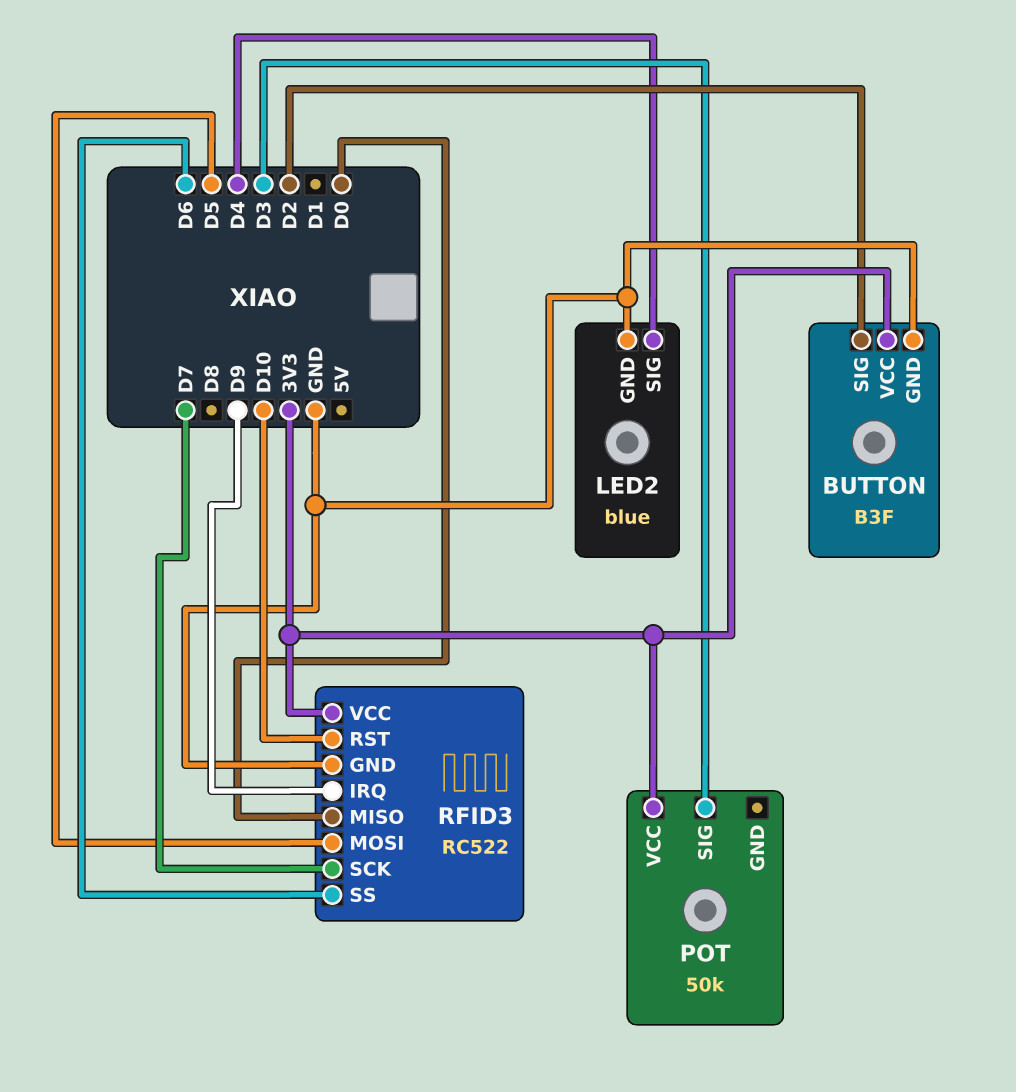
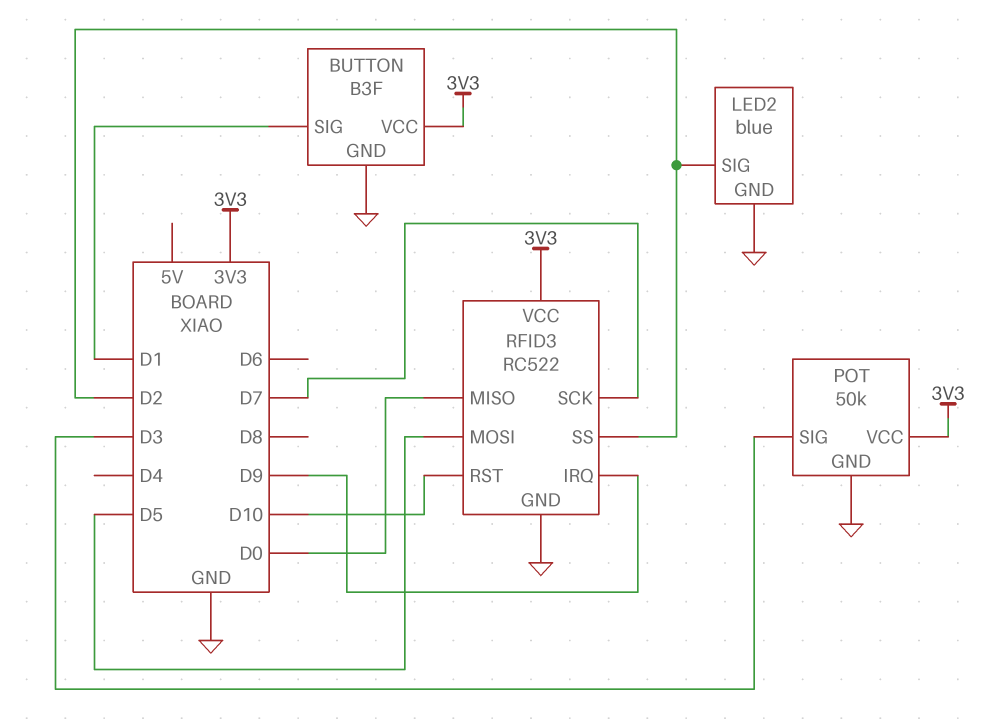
BUTTON pin SIG: D2 -> D1
LED2 pin SIG: D4 -> D2
POT pin GND: none -> GND
RFID3 pin SS: D6 -> D2

